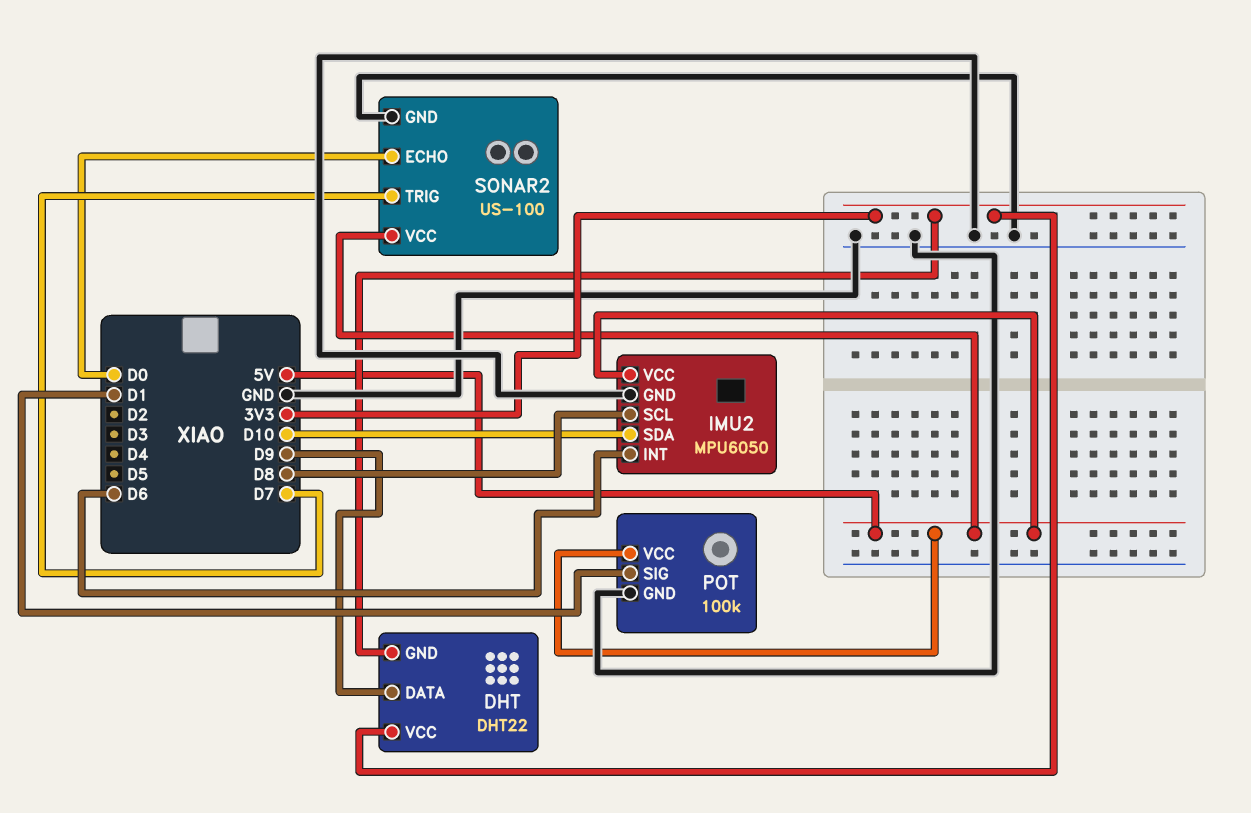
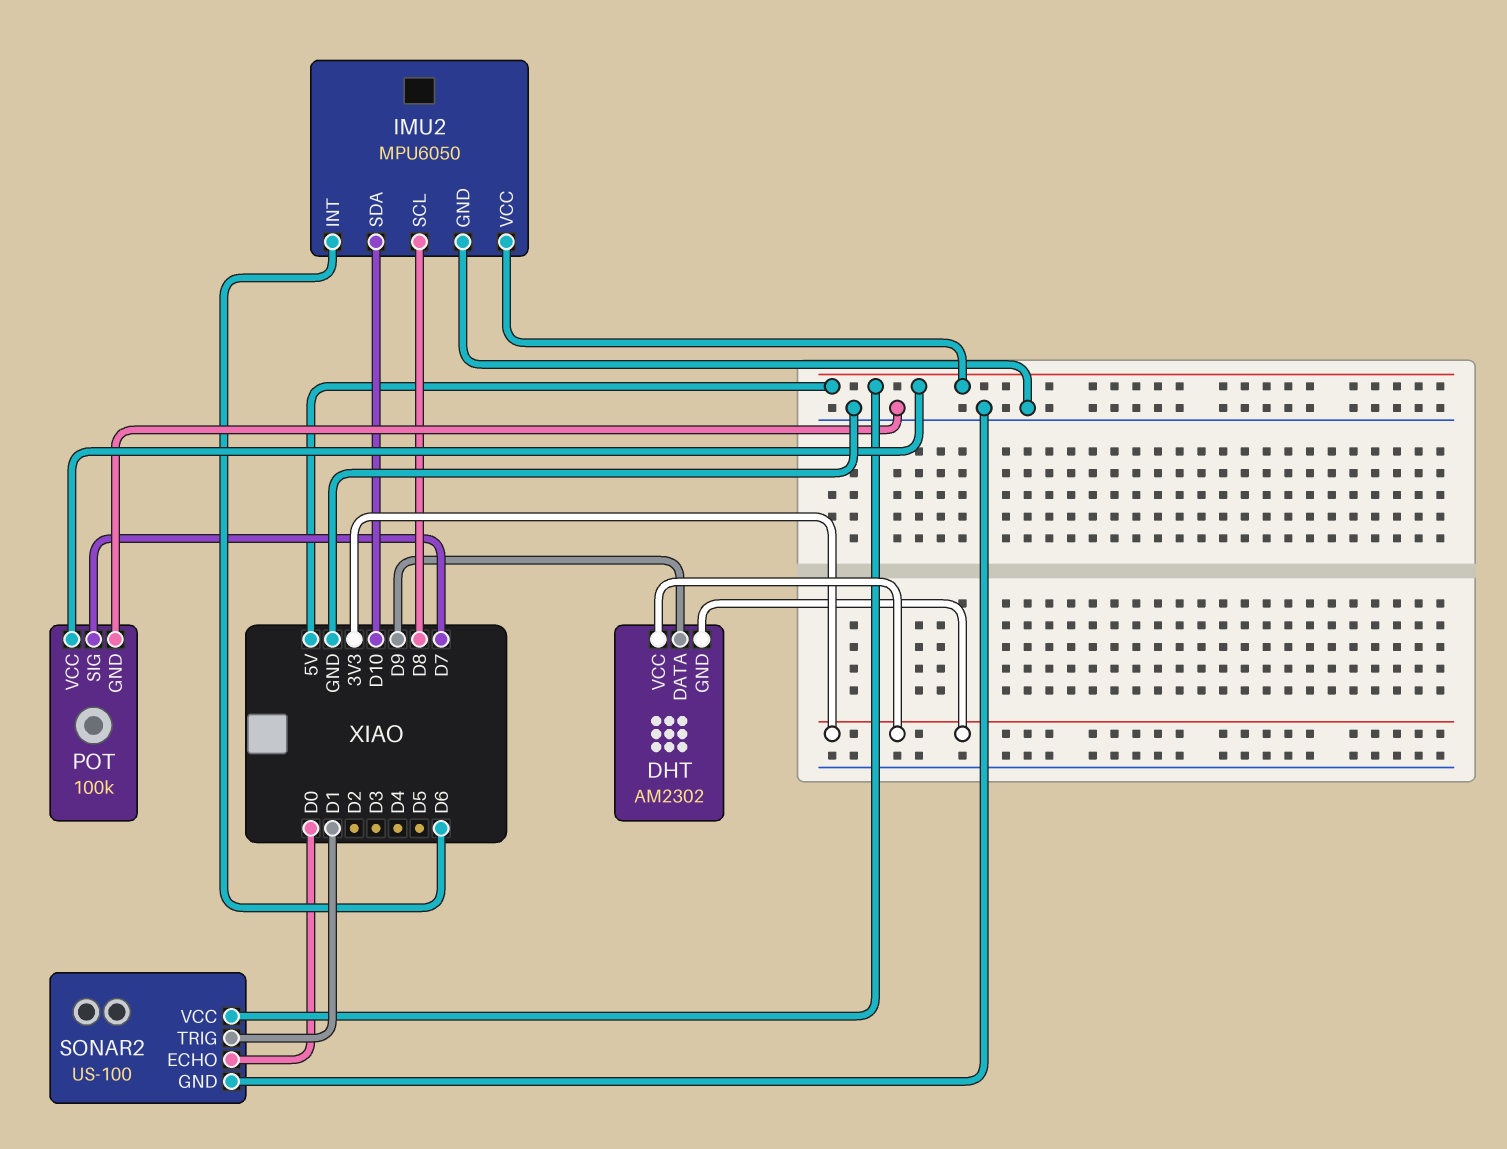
DHT: DHT22 -> AM2302
POT pin SIG: D1 -> D7
SONAR2 pin TRIG: D7 -> D1

